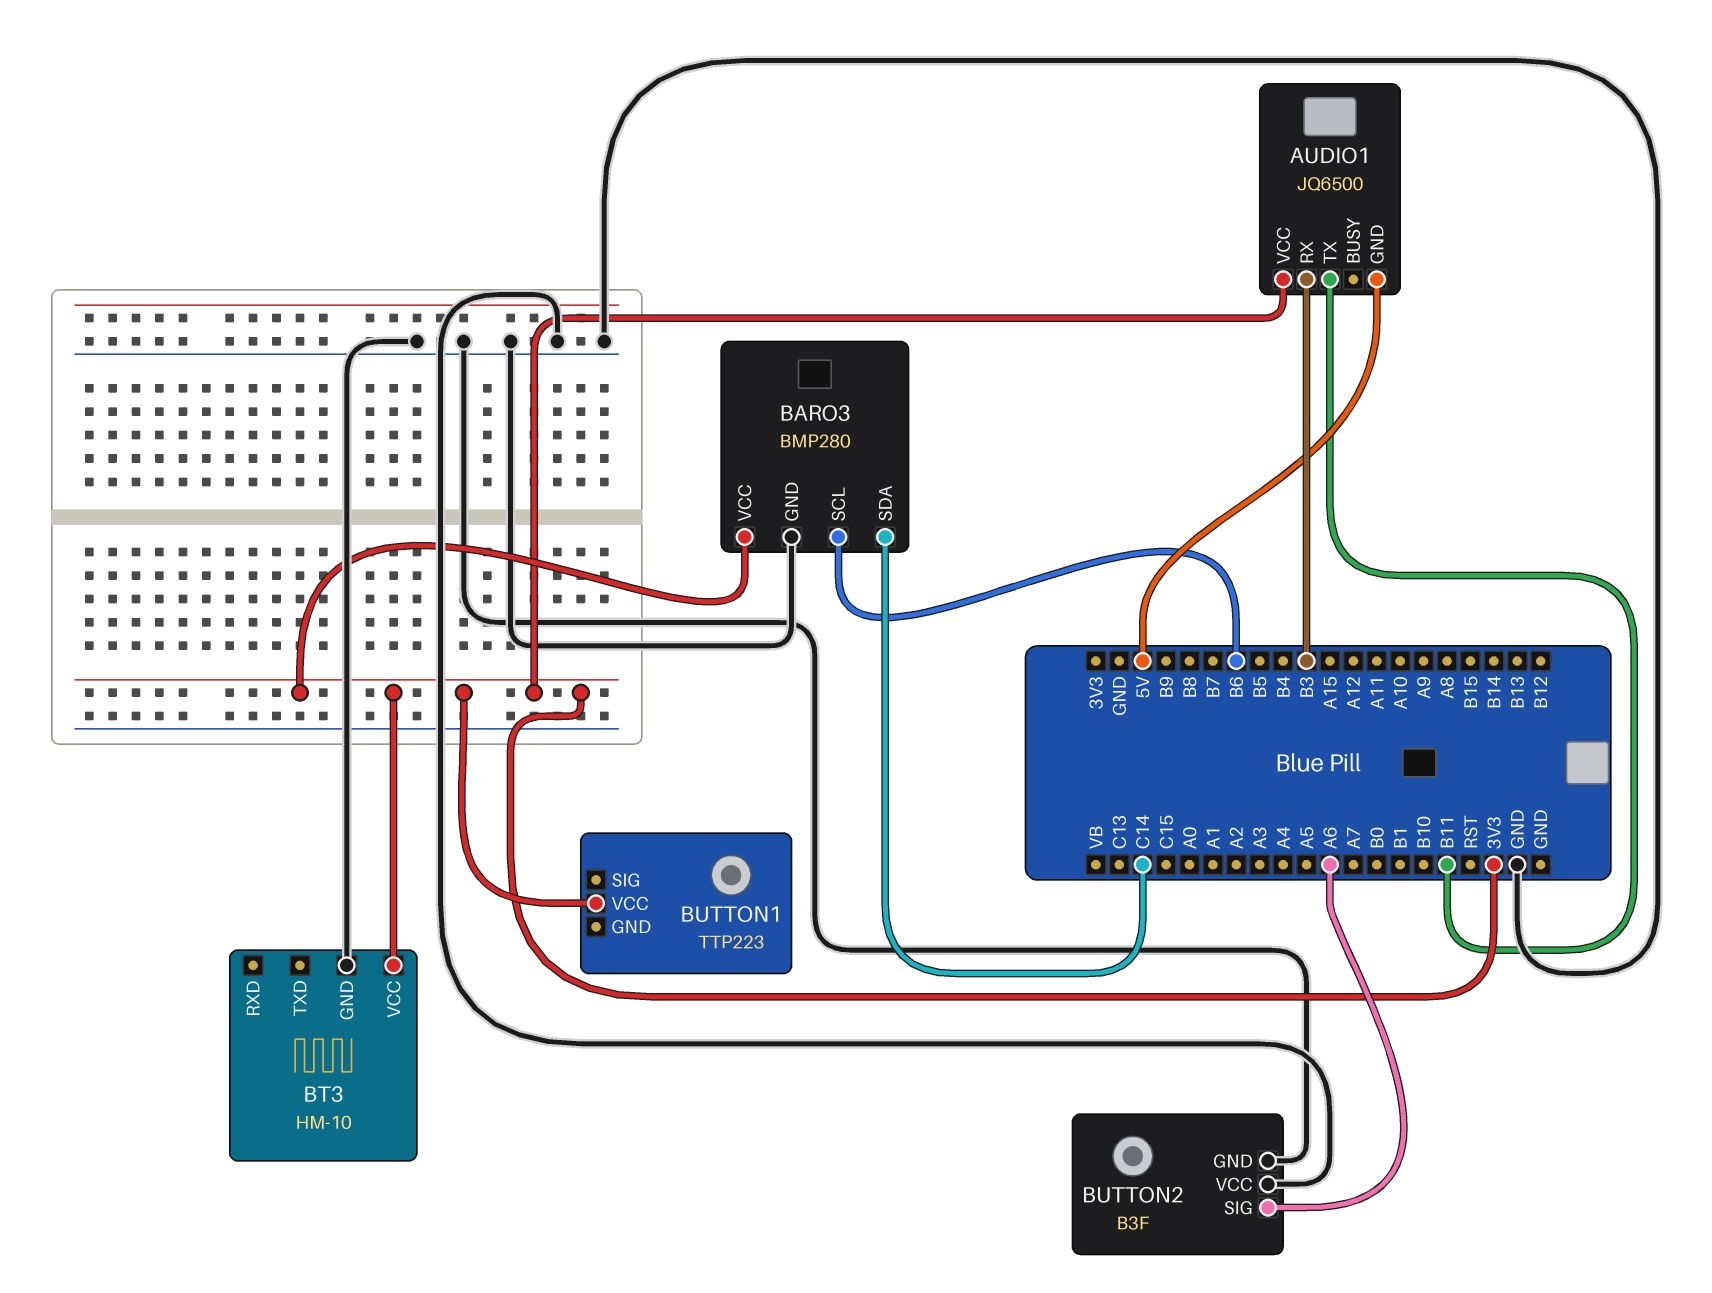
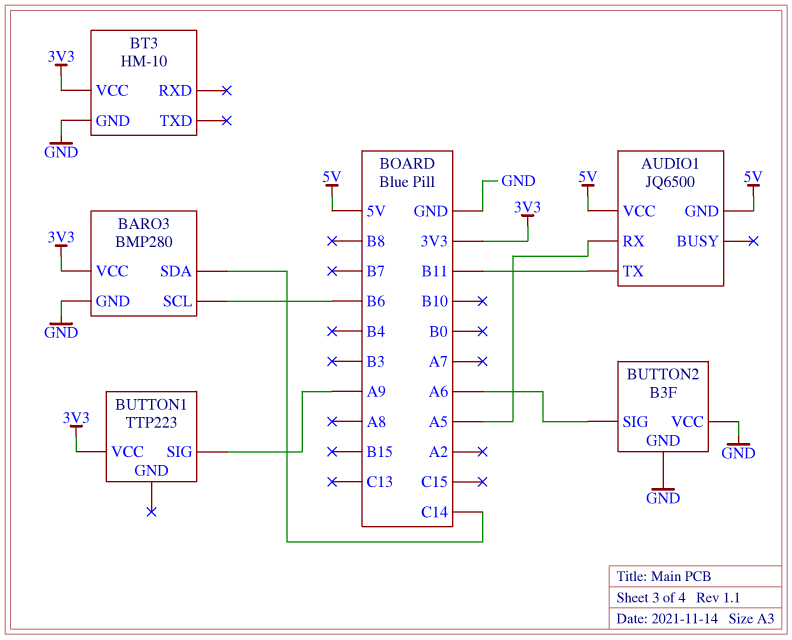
AUDIO1 pin RX: B3 -> A5
AUDIO1 pin VCC: 3V3 -> 5V
BUTTON1 pin SIG: none -> A9

